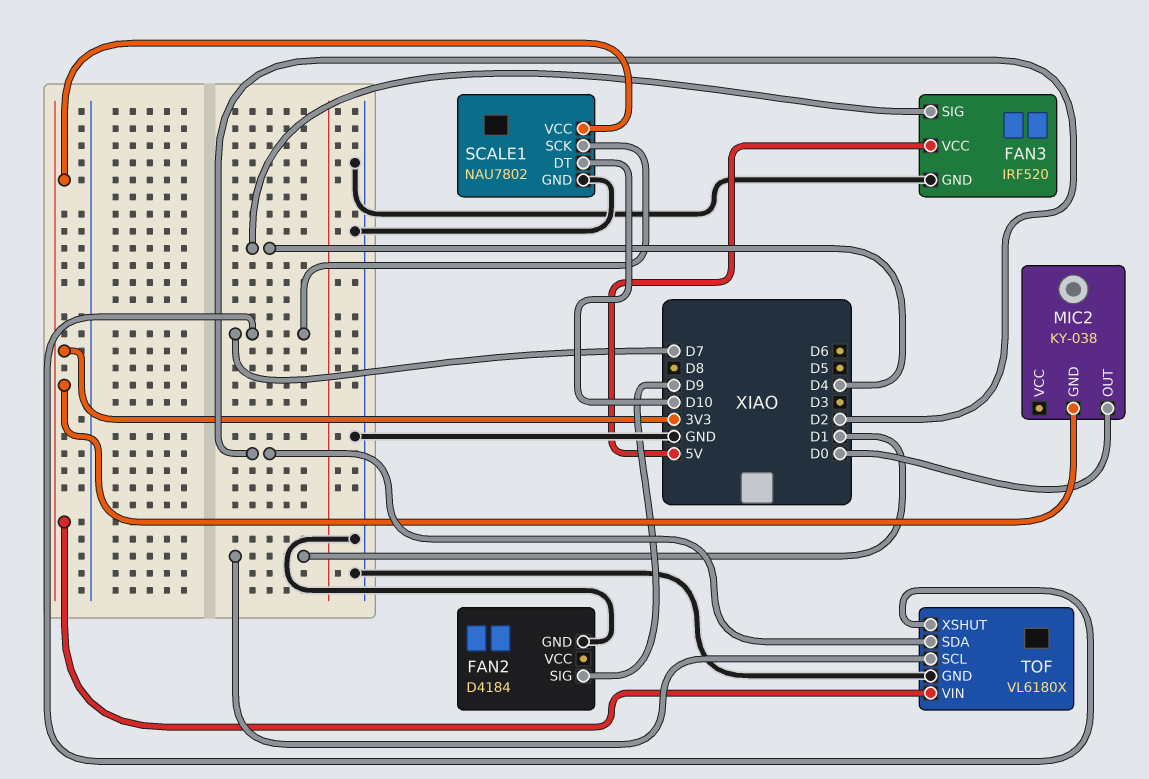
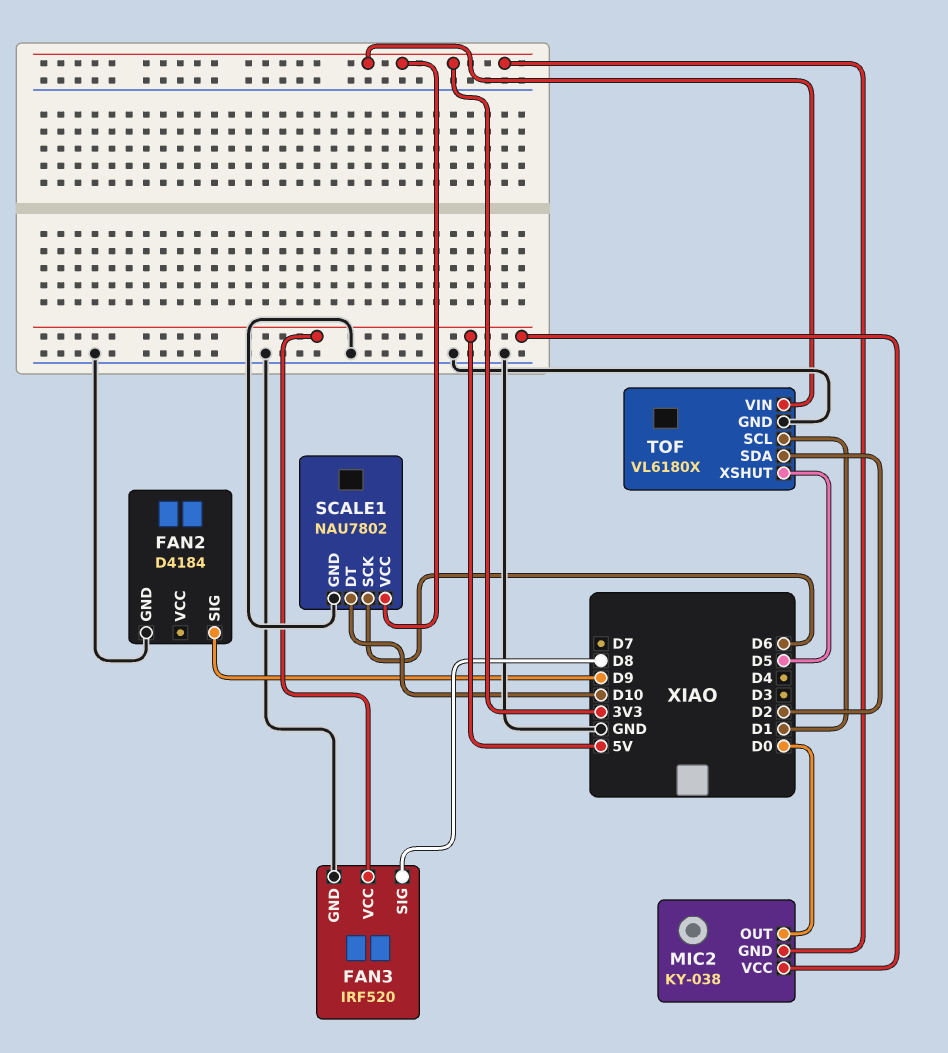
FAN3 pin SIG: D4 -> D8
MIC2 pin VCC: none -> 5V
SCALE1 pin SCK: D7 -> D6
TOF pin XSHUT: D7 -> D5

